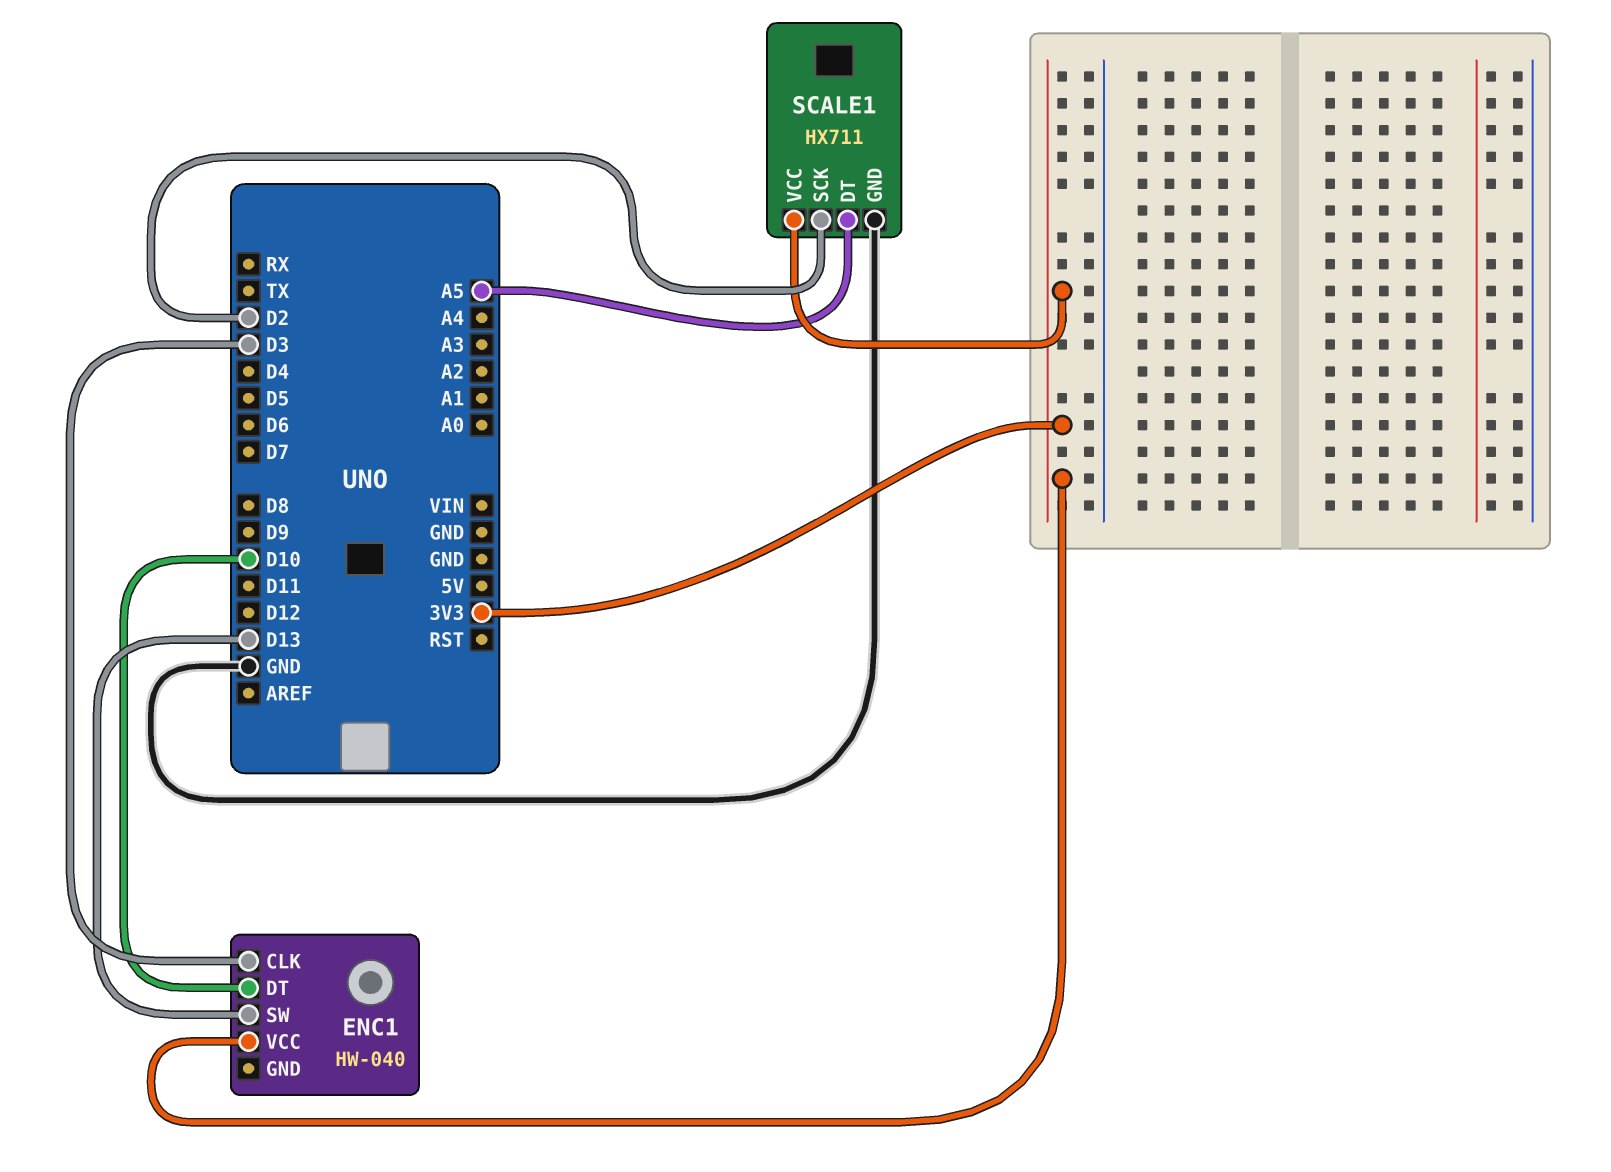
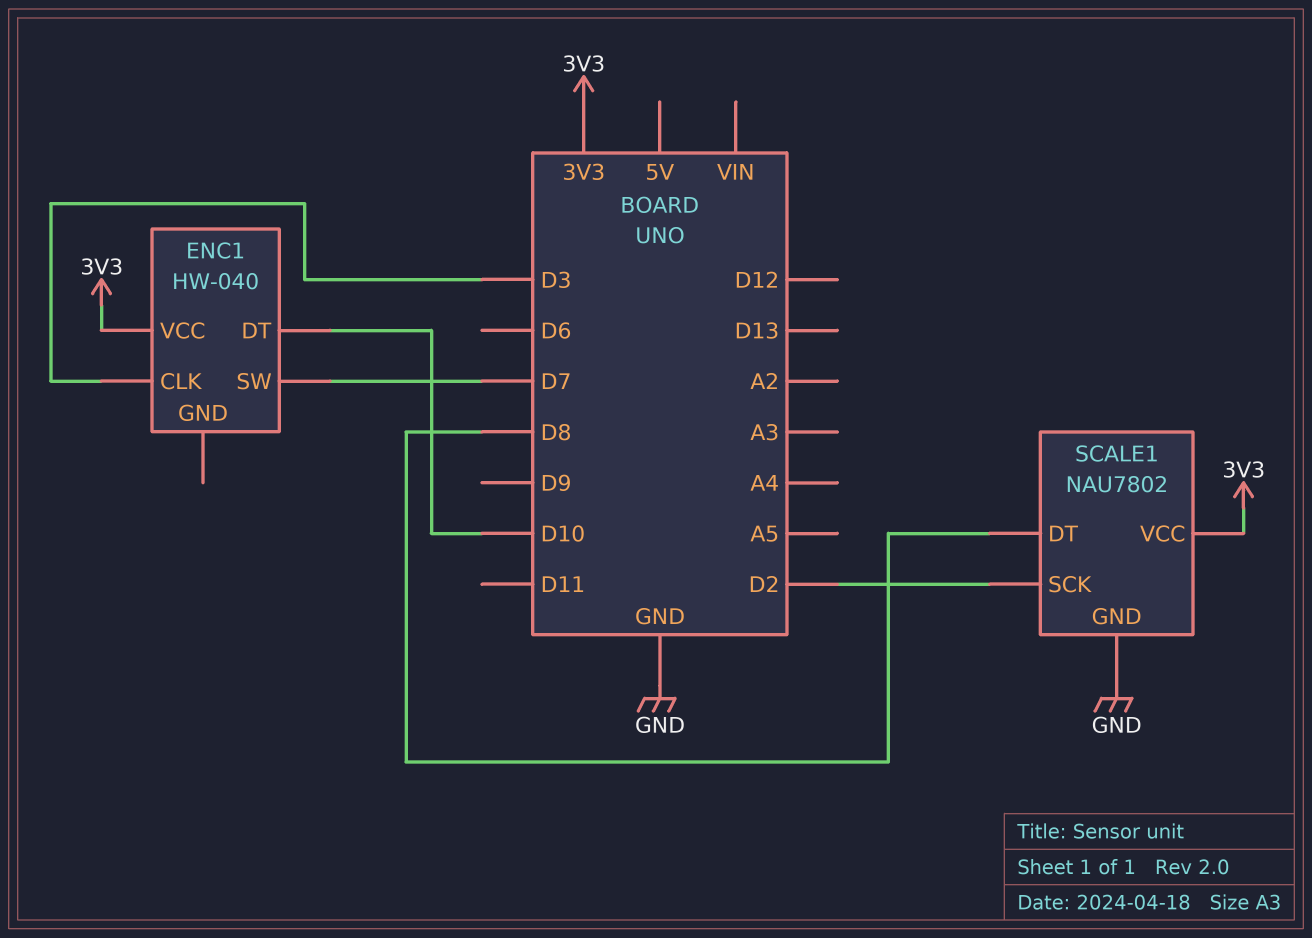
ENC1 pin SW: D13 -> D7
SCALE1: HX711 -> NAU7802
SCALE1 pin DT: A5 -> D8

